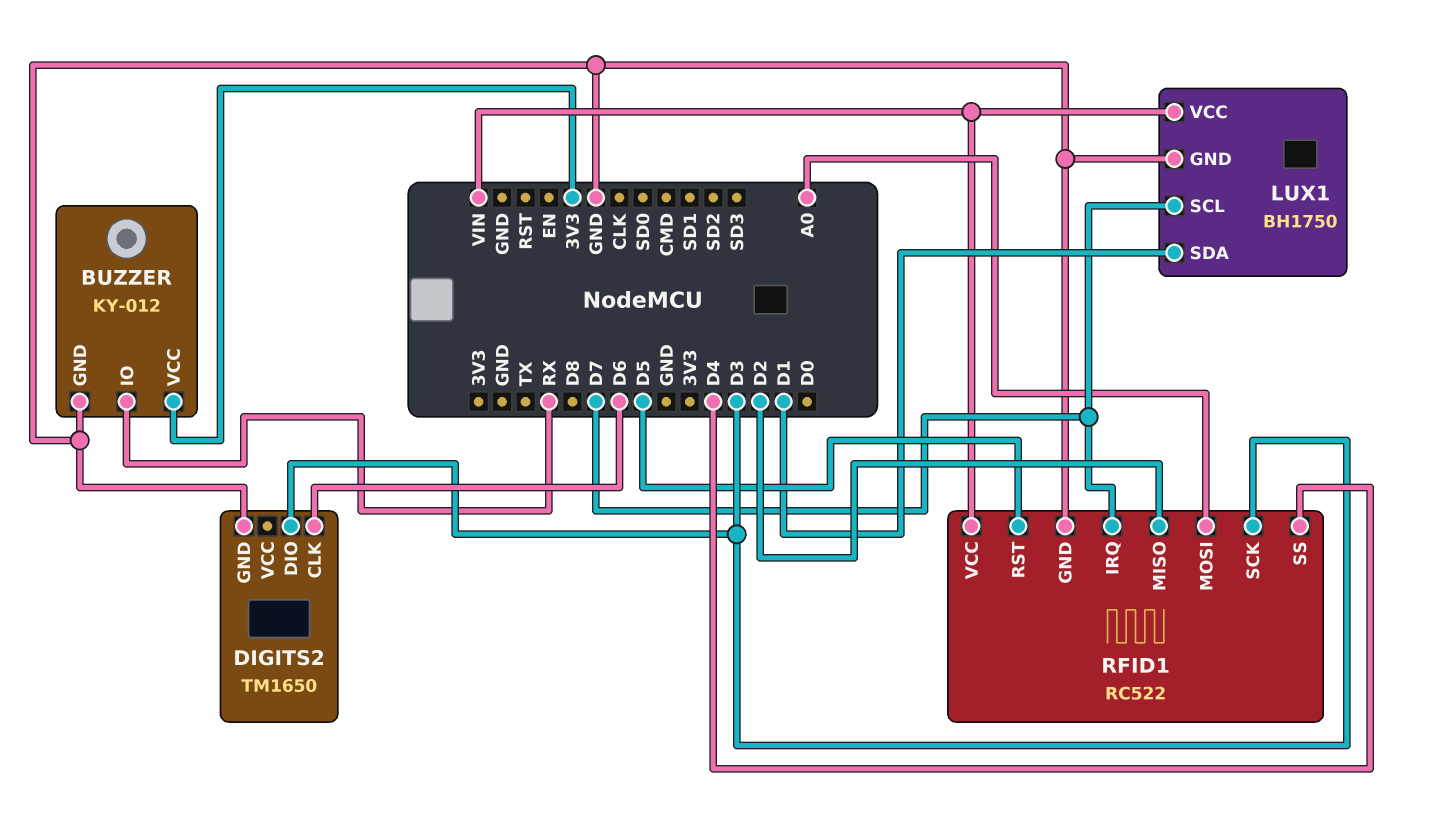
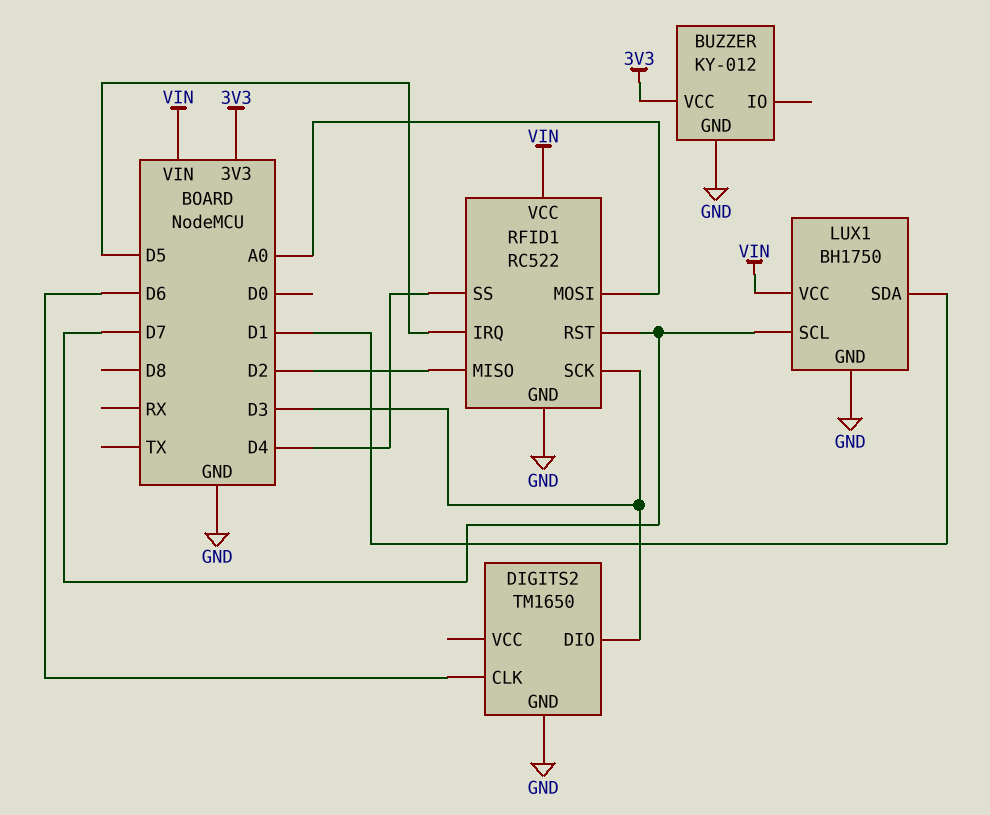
BUZZER pin IO: RX -> none
RFID1 pin IRQ: D7 -> D5
RFID1 pin RST: D5 -> D7

